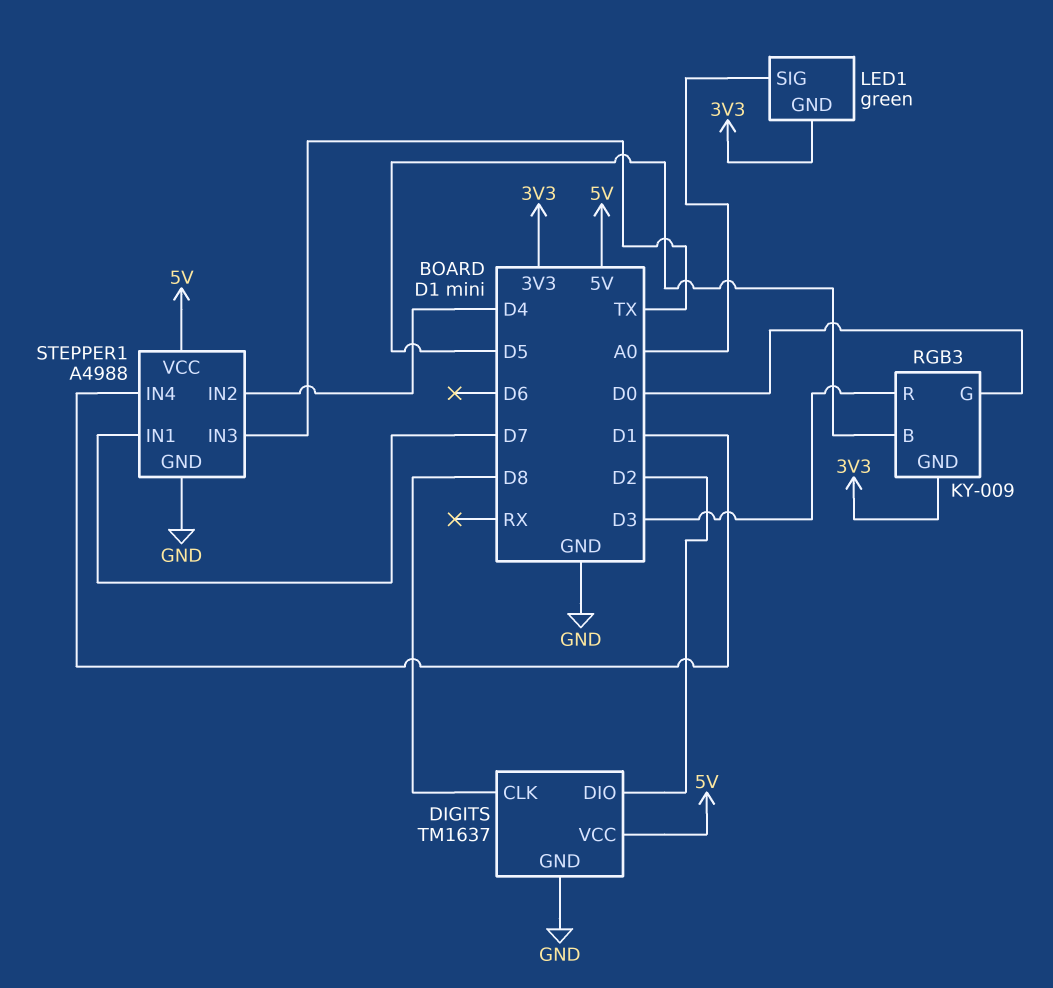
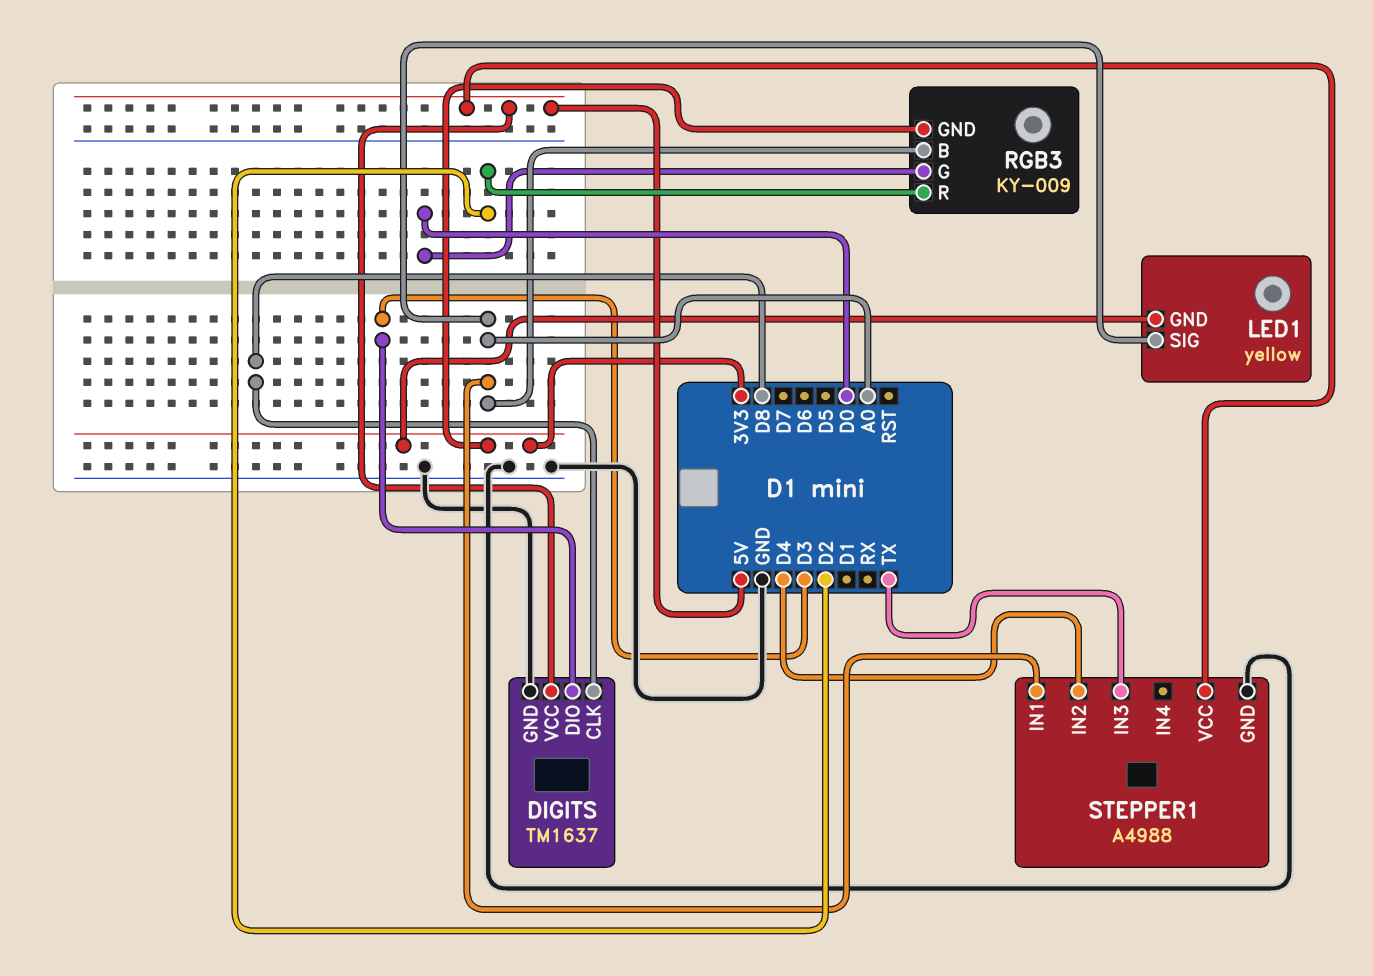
DIGITS pin DIO: D2 -> D3
LED1: green -> yellow
RGB3 pin B: D5 -> A0
RGB3 pin R: D3 -> D2
STEPPER1 pin IN1: D7 -> A0
STEPPER1 pin IN4: D1 -> none

